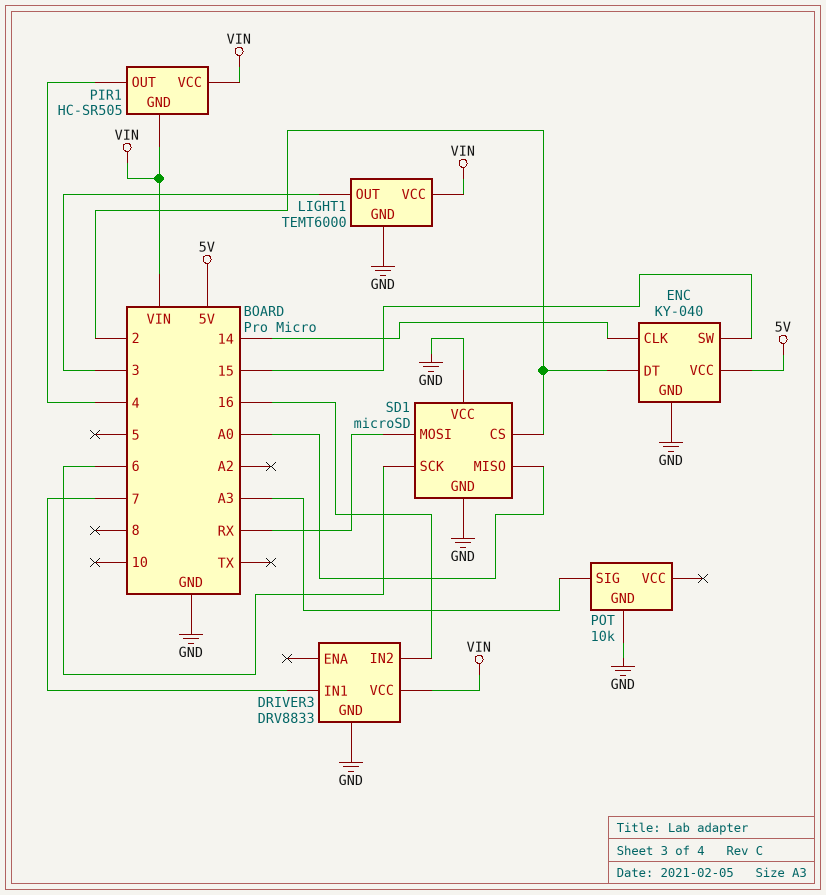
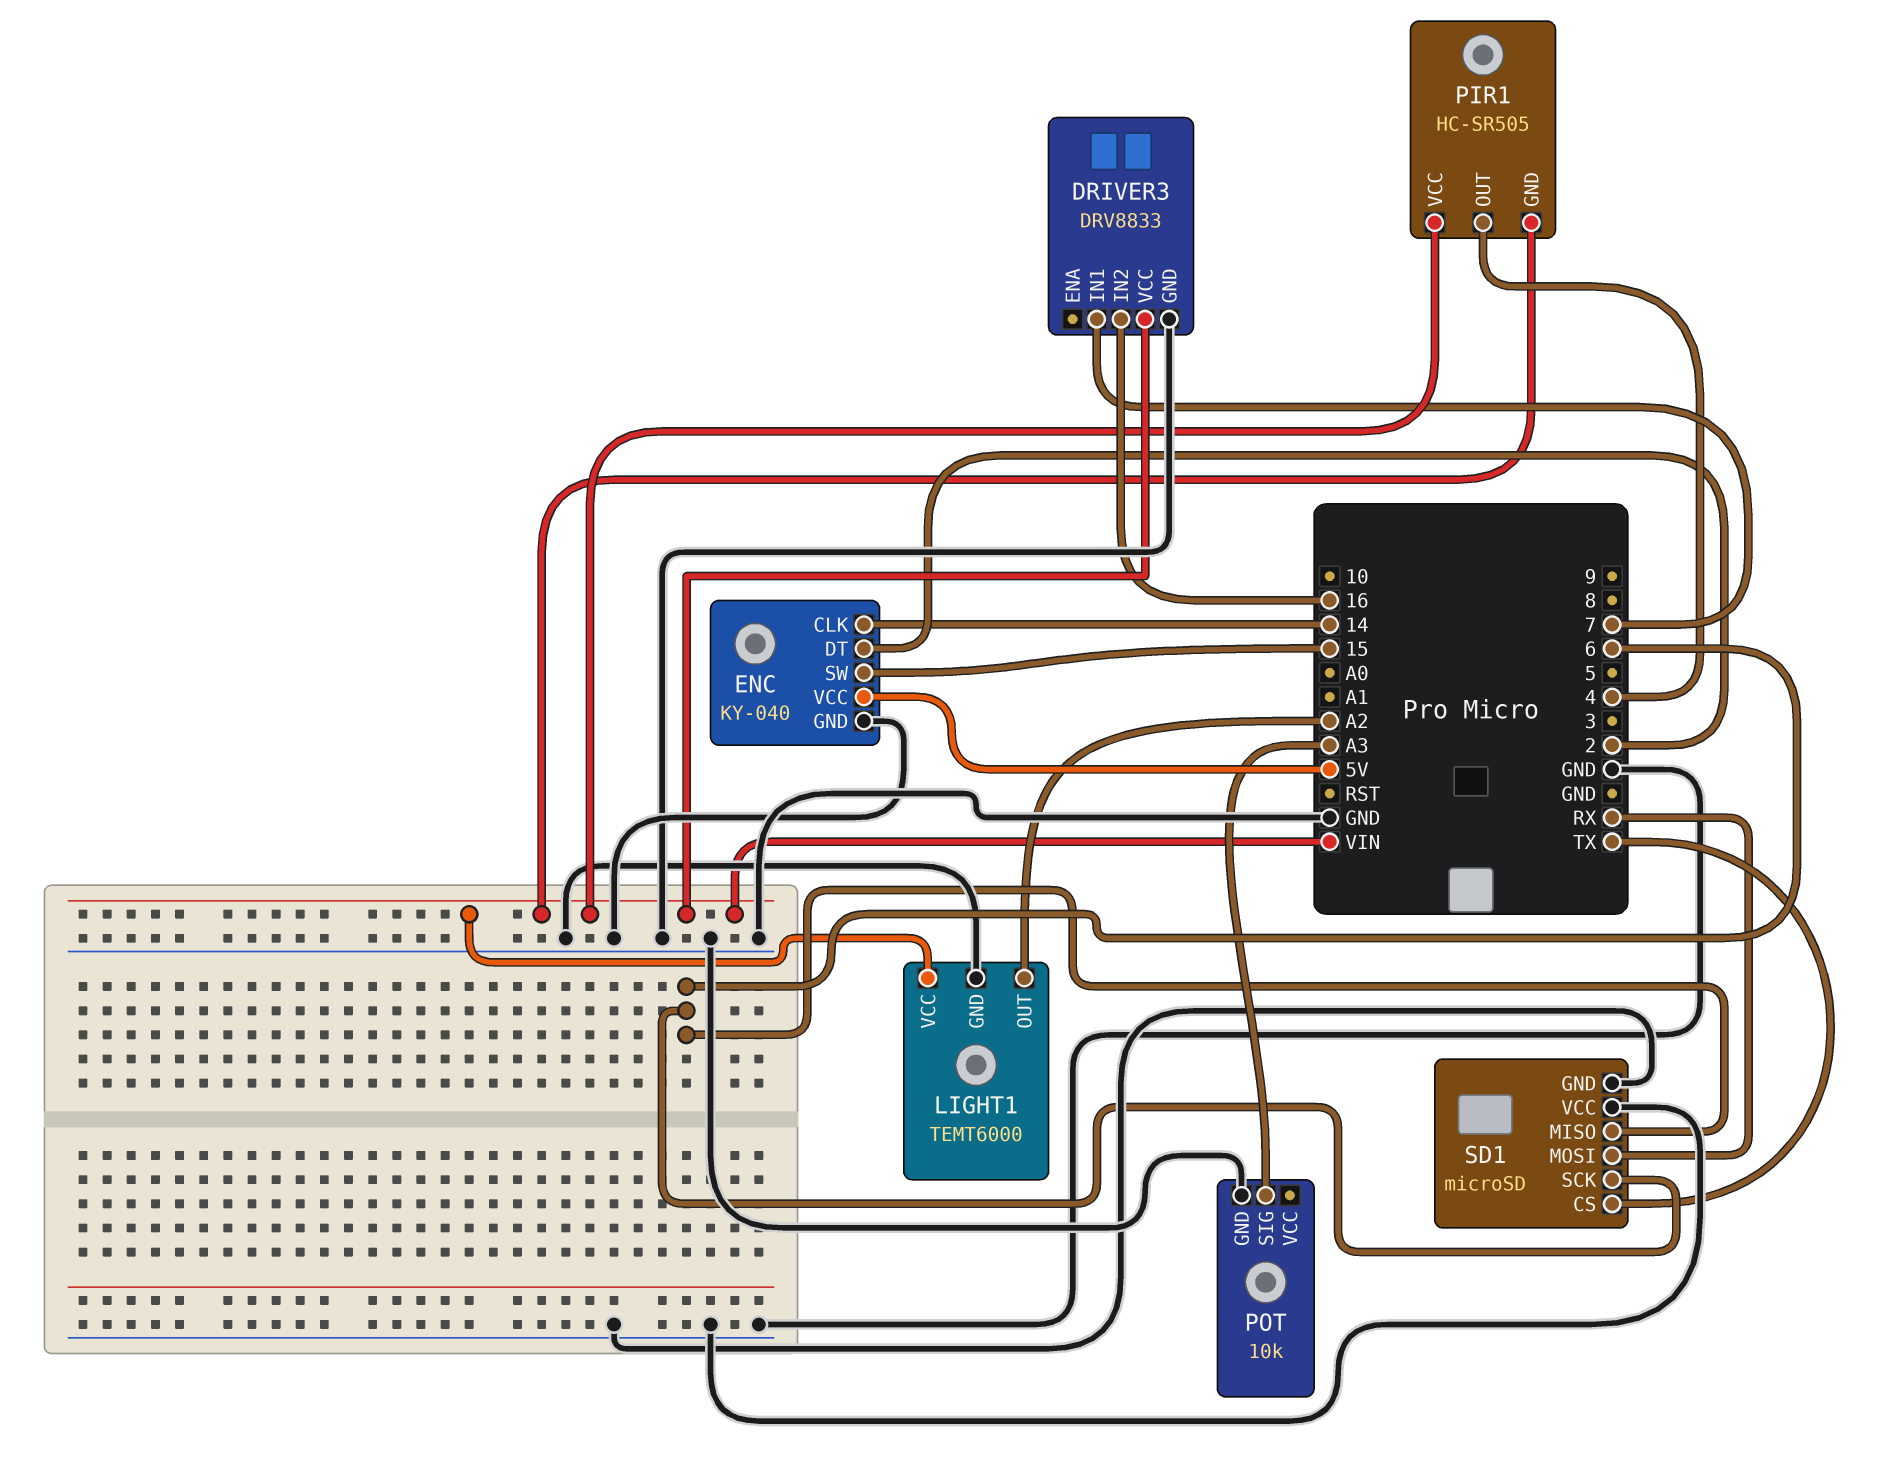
LIGHT1 pin OUT: 3 -> A2
SD1 pin CS: 2 -> TX
SD1 pin MISO: A0 -> 6

